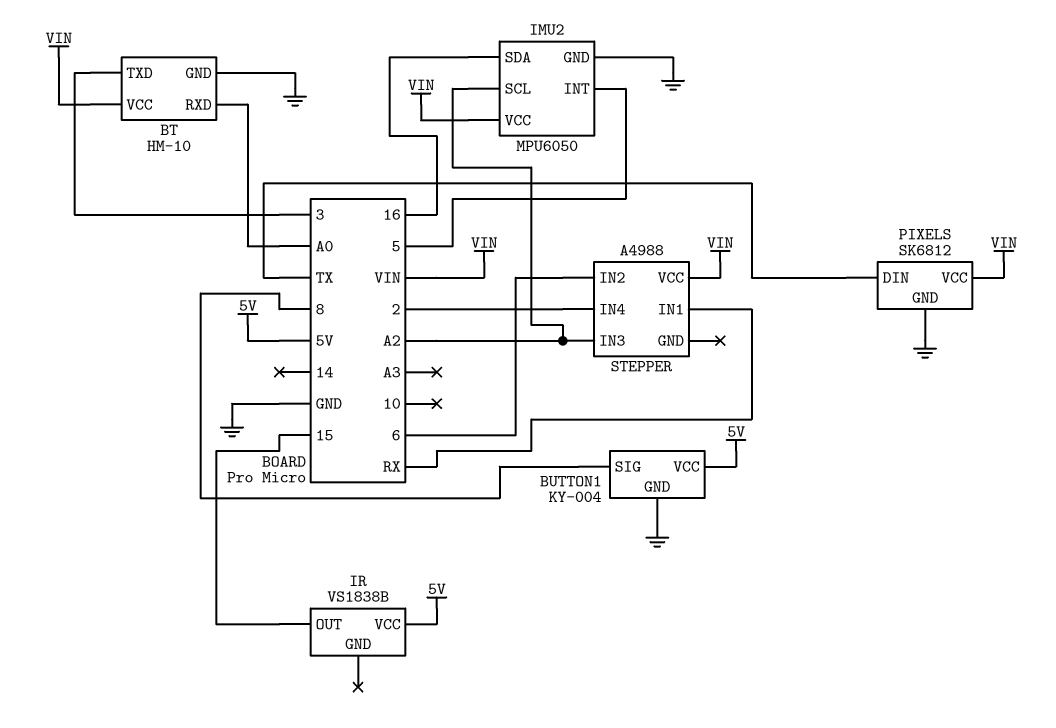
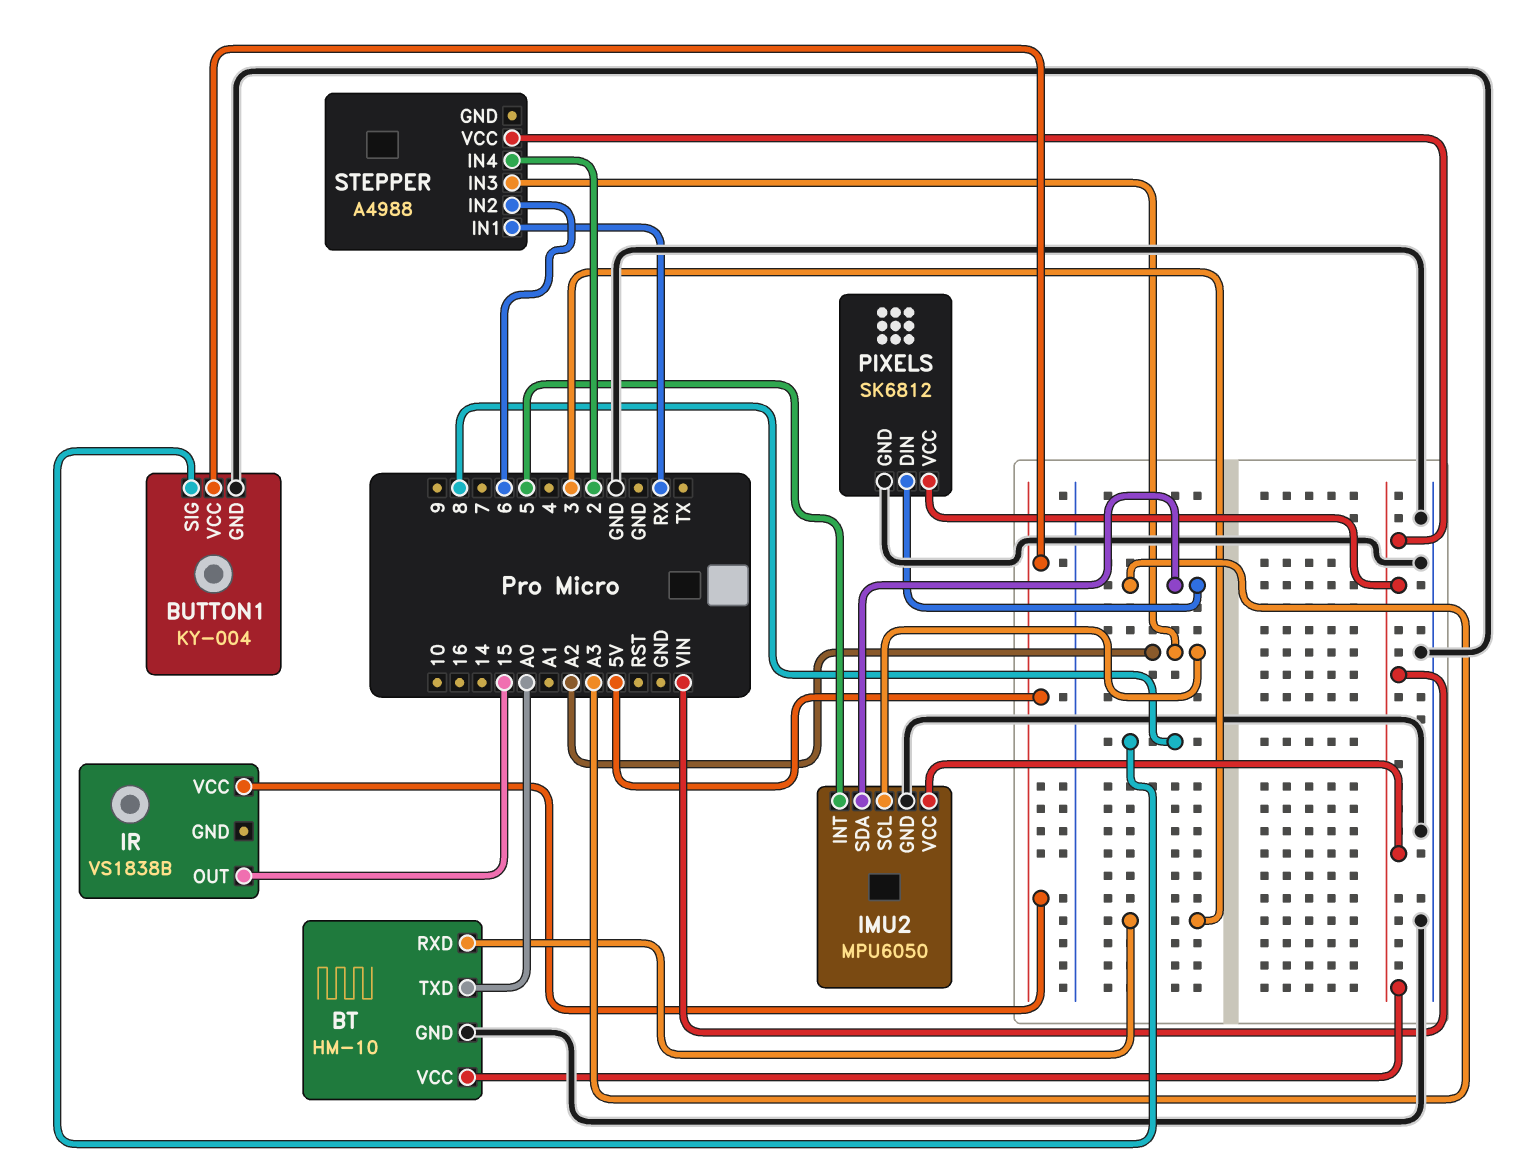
BT pin RXD: A0 -> 3
BT pin TXD: 3 -> A0
IMU2 pin SDA: 16 -> A3
PIXELS pin DIN: TX -> A3

